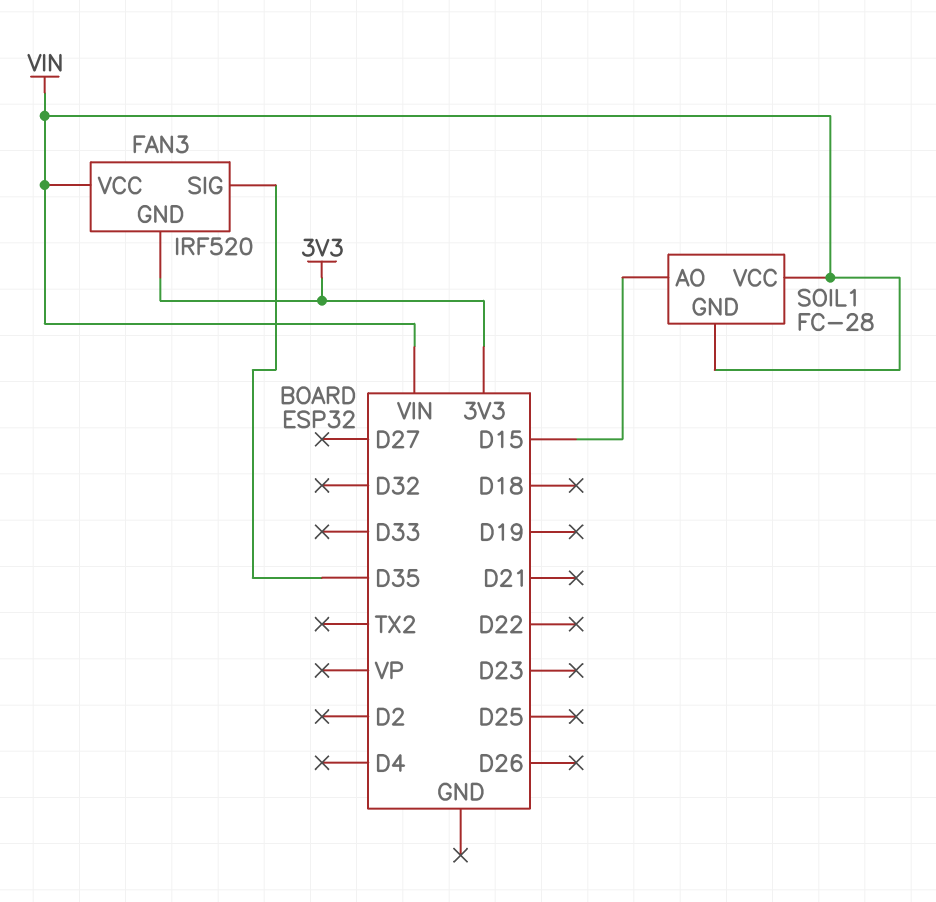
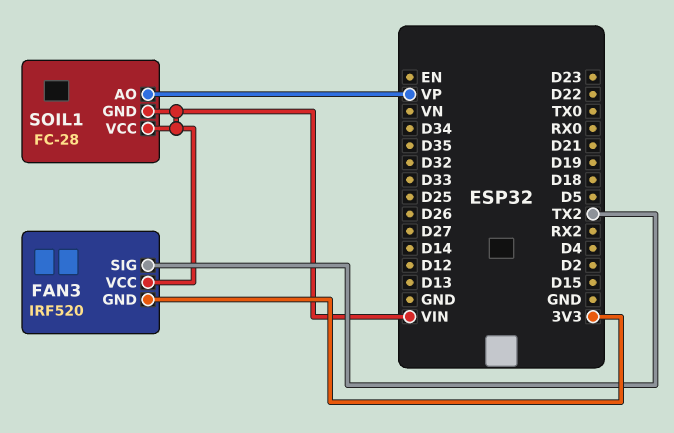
FAN3 pin SIG: D35 -> TX2
SOIL1 pin AO: D15 -> VP

